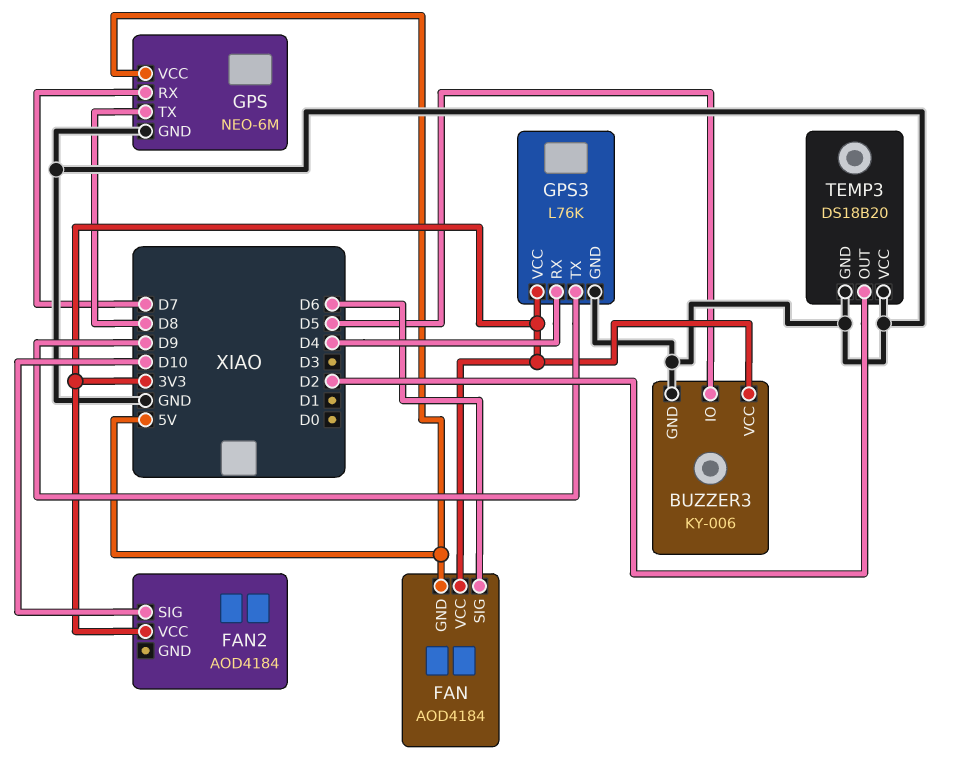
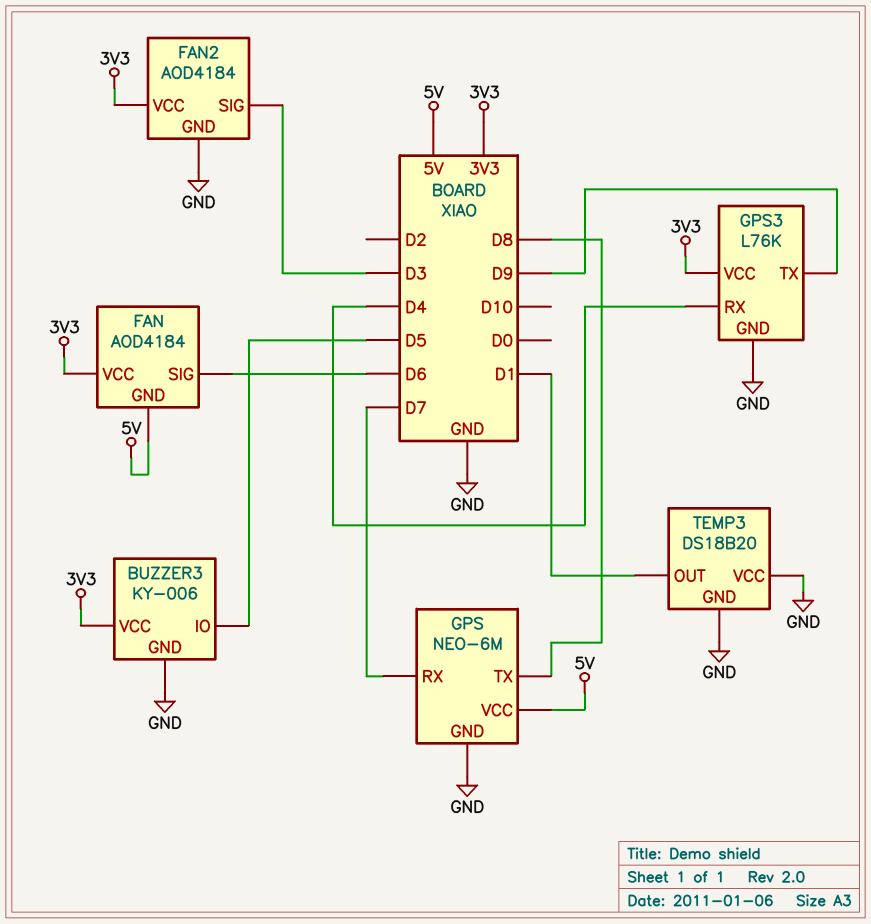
FAN2 pin GND: none -> GND
FAN2 pin SIG: D10 -> D3
TEMP3 pin OUT: D2 -> D1

